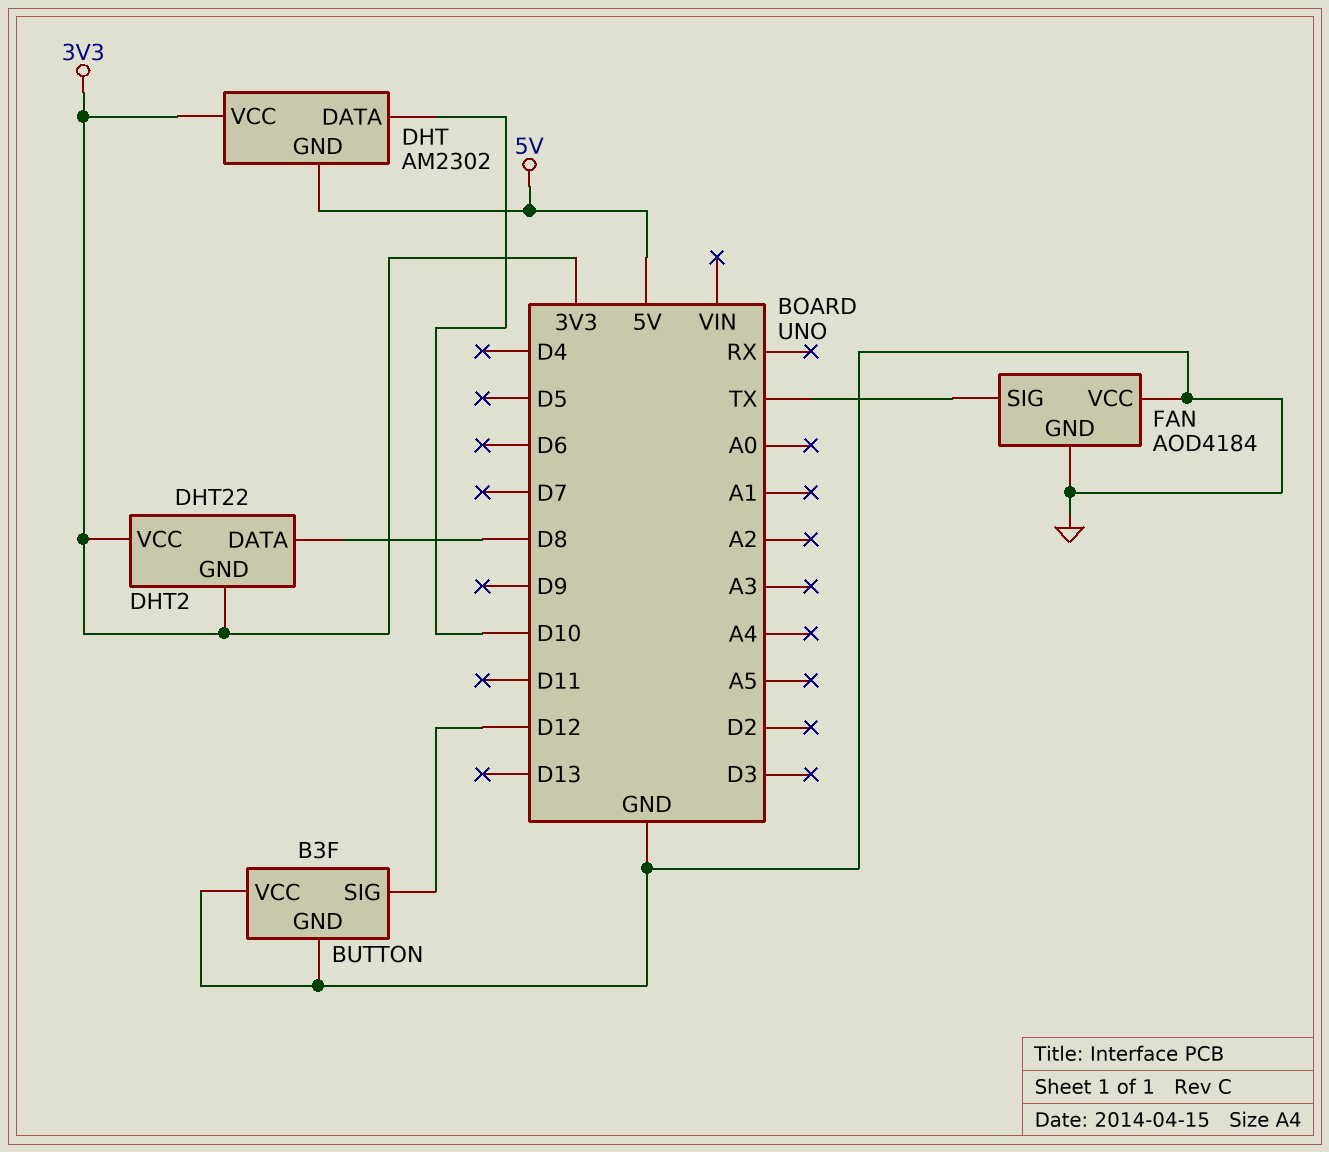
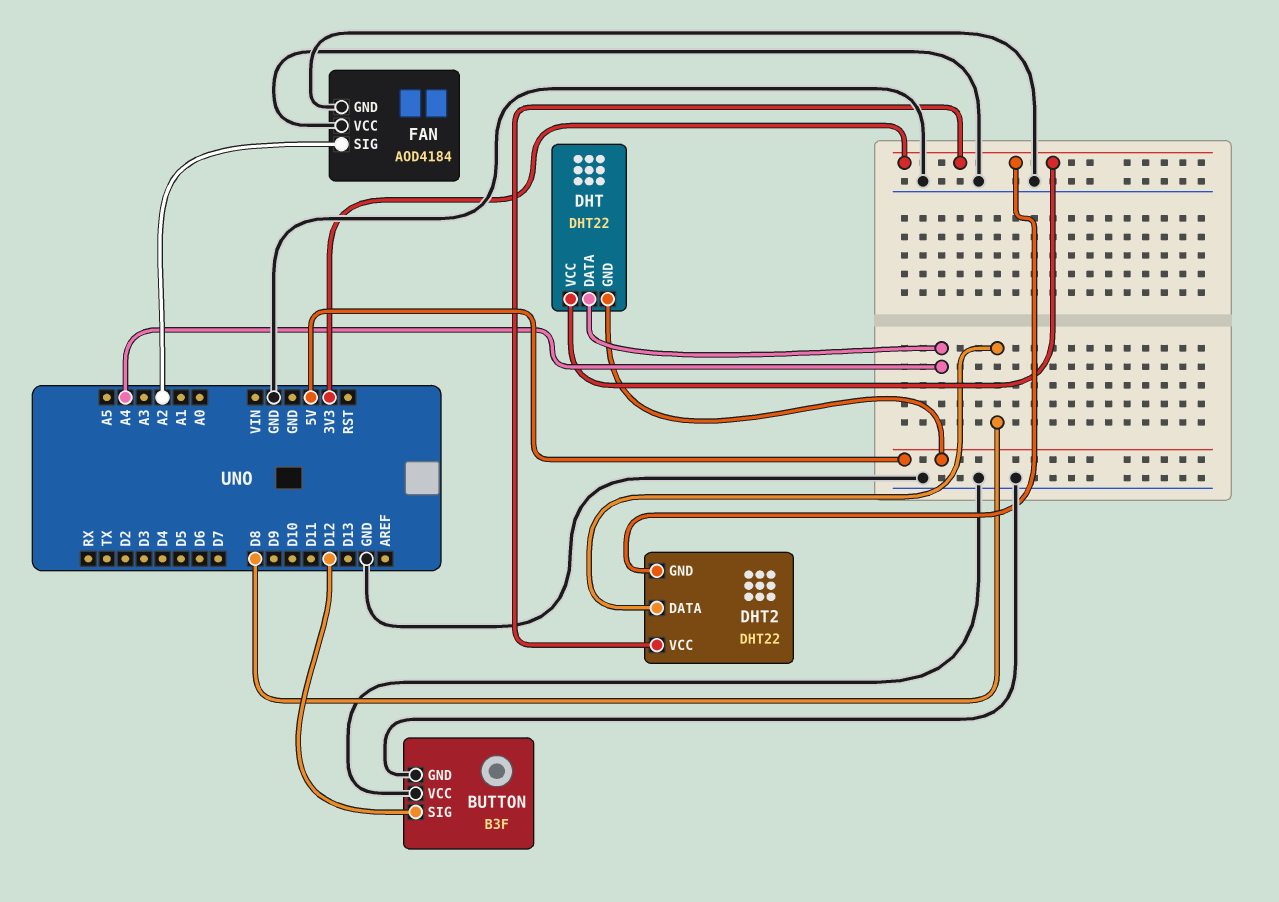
DHT: AM2302 -> DHT22
DHT pin DATA: D10 -> A4
FAN pin SIG: TX -> A2

